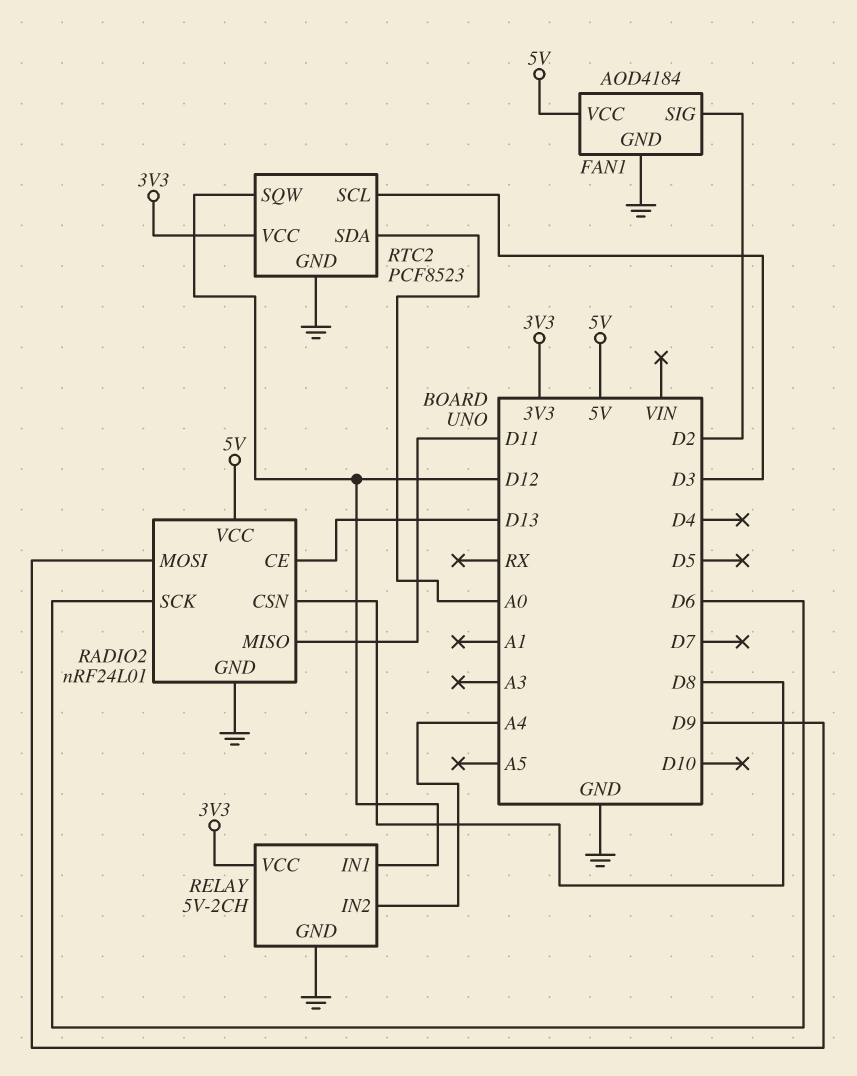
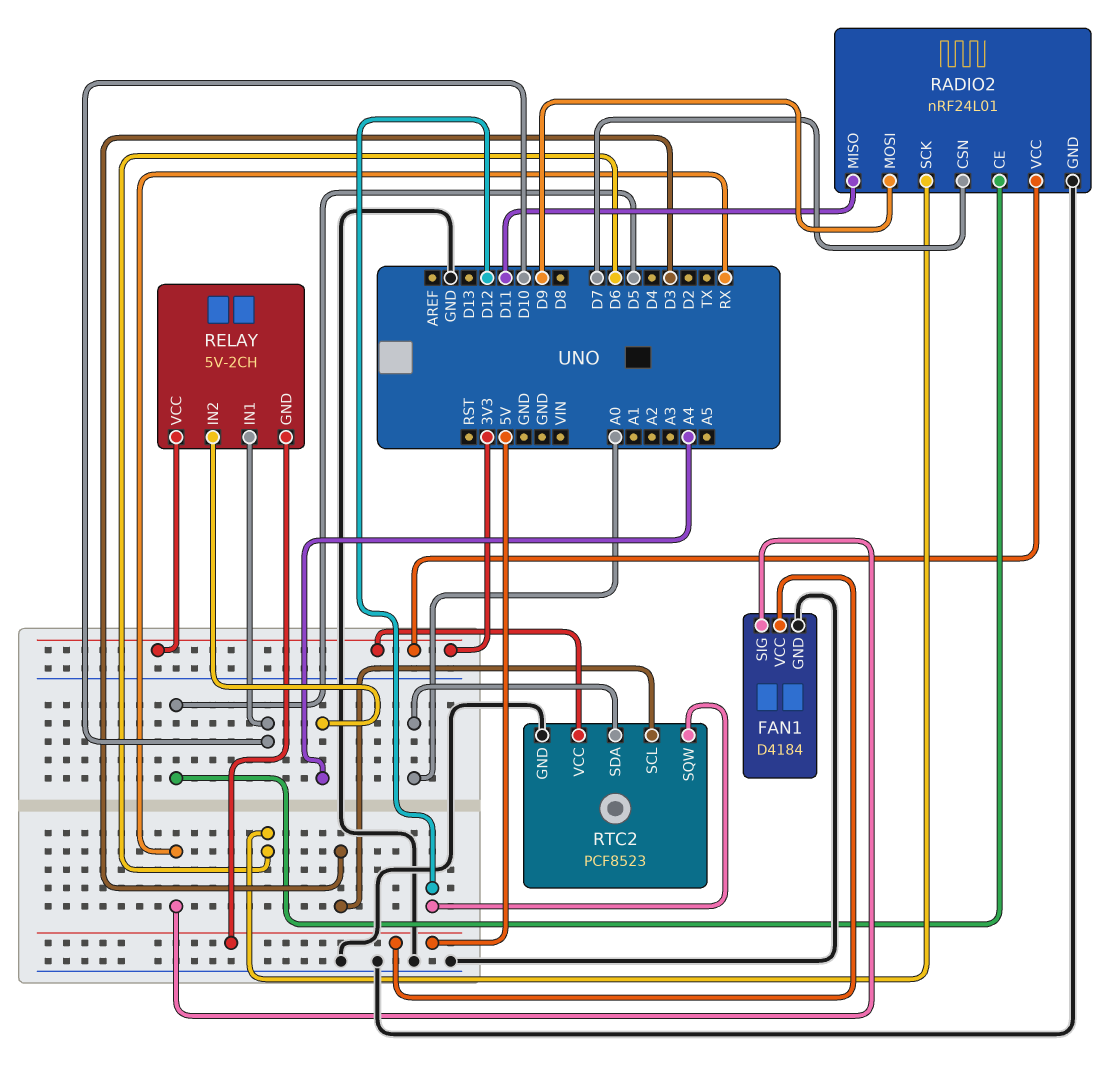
FAN1: AOD4184 -> D4184
FAN1 pin SIG: D2 -> RX
RADIO2 pin CE: D13 -> D5
RADIO2 pin CSN: D8 -> D7
RADIO2 pin VCC: 5V -> 3V3
RELAY pin GND: GND -> 5V
RELAY pin IN1: D12 -> D10

